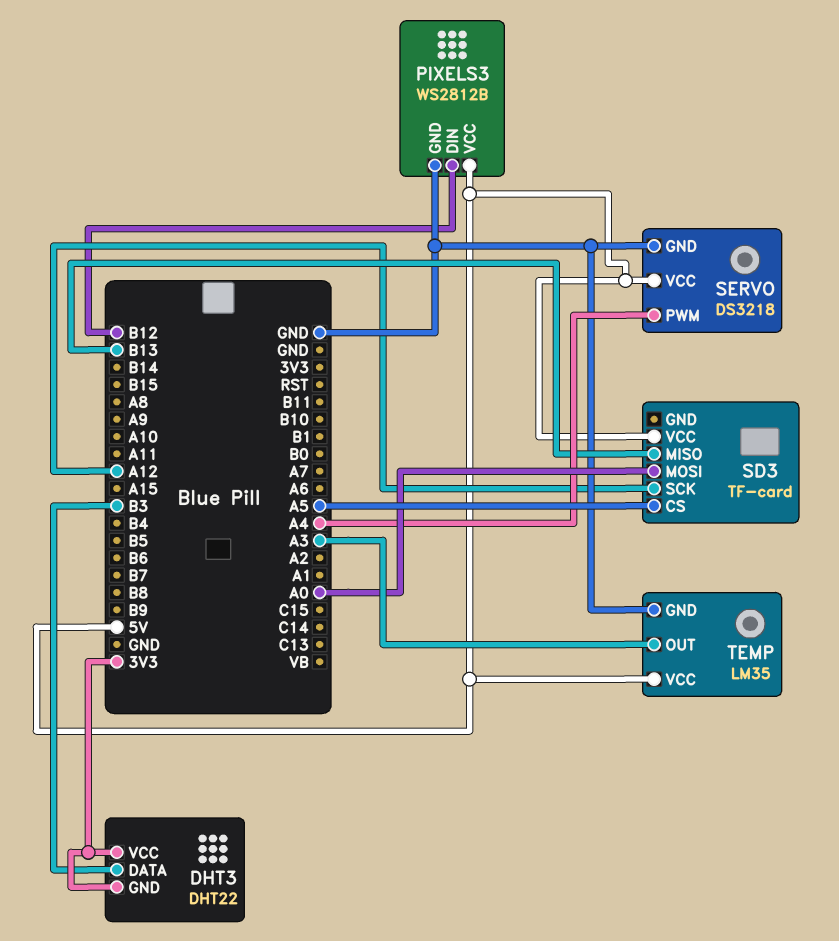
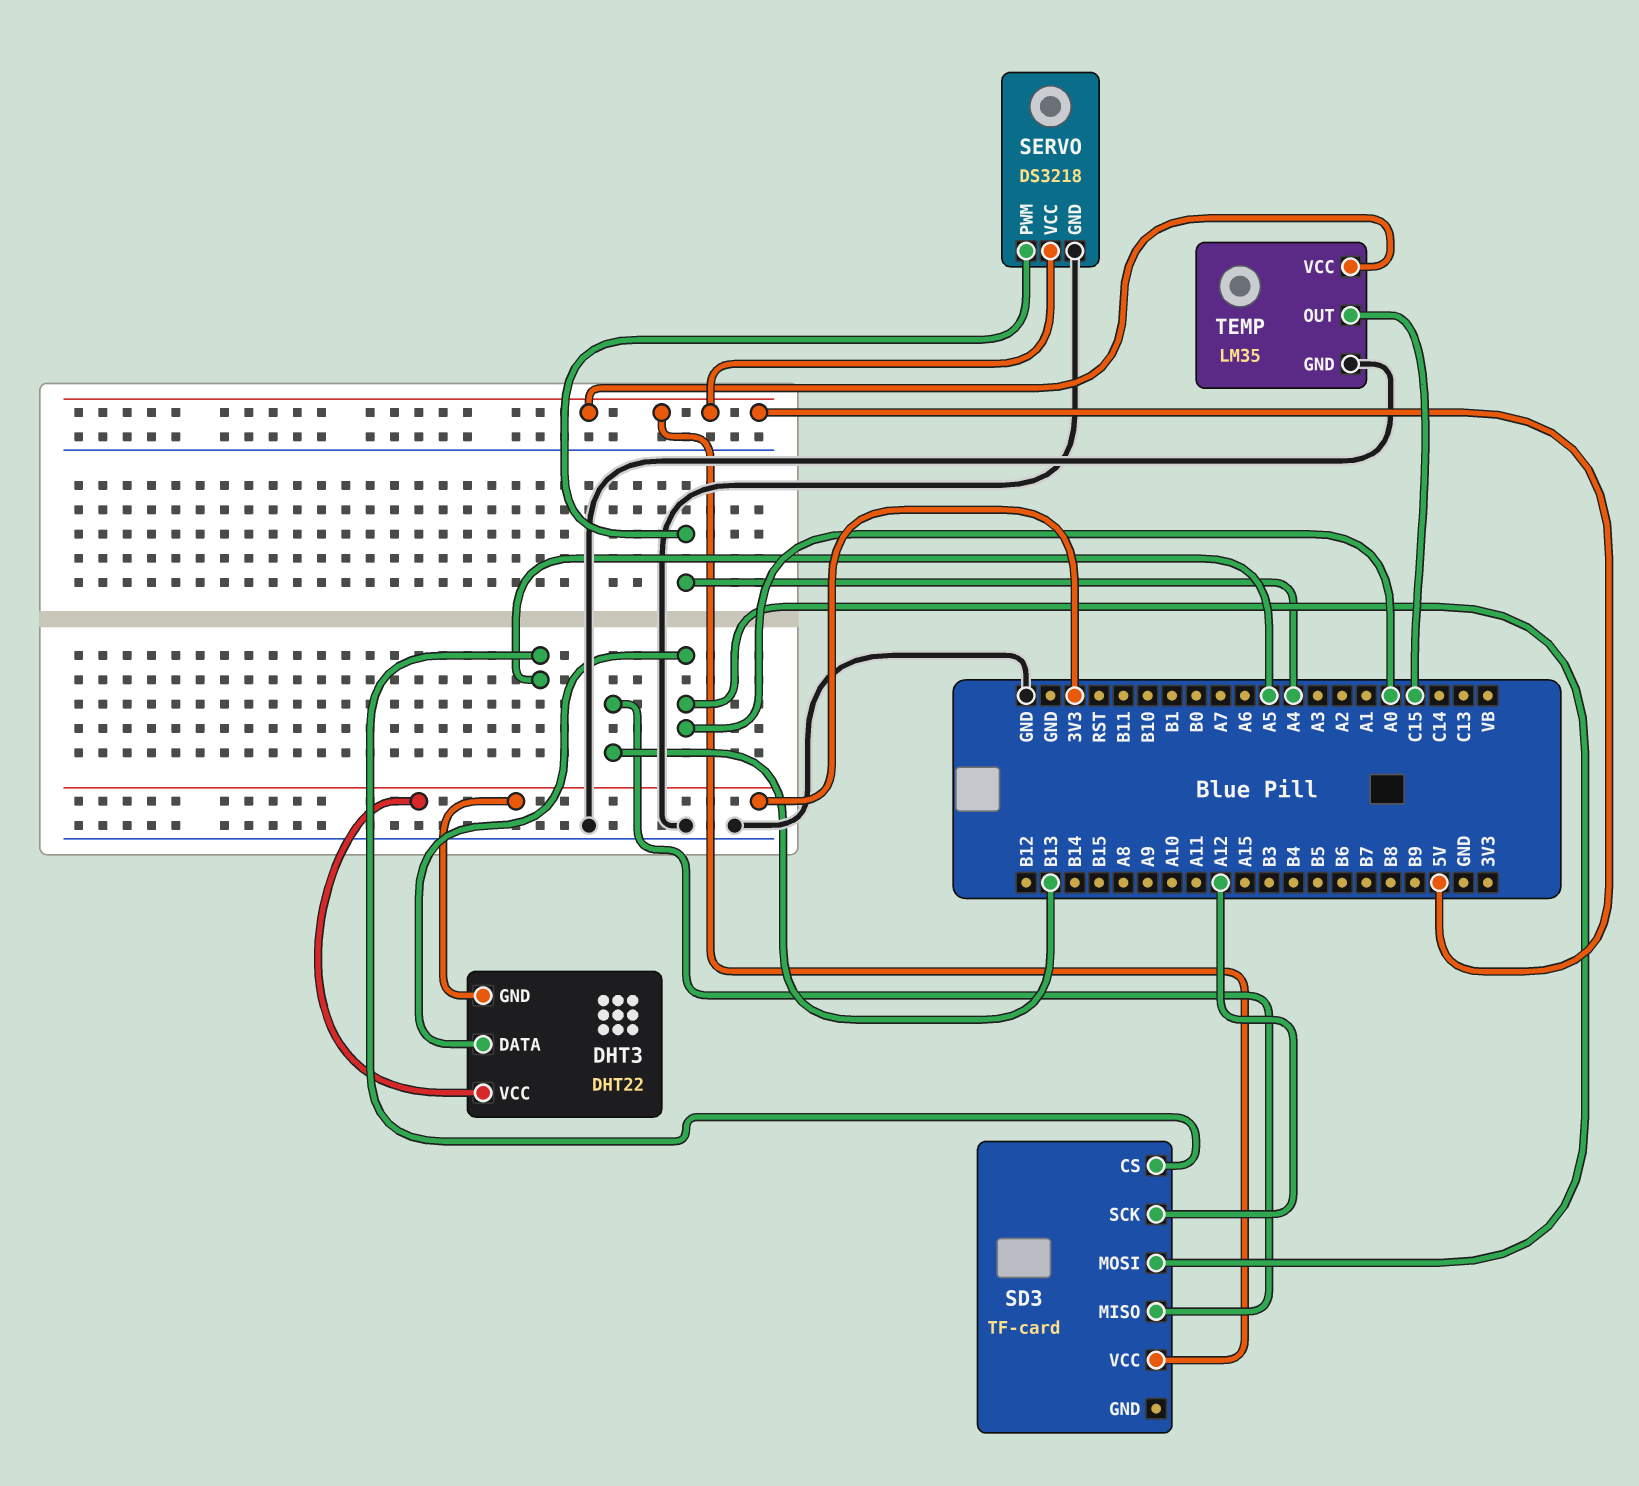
DHT3 pin DATA: B3 -> A0
PIXELS3: WS2812B -> none
PIXELS3 pin DIN: B12 -> none
PIXELS3 pin GND: GND -> none
PIXELS3 pin VCC: 5V -> none
TEMP pin OUT: A3 -> C15

